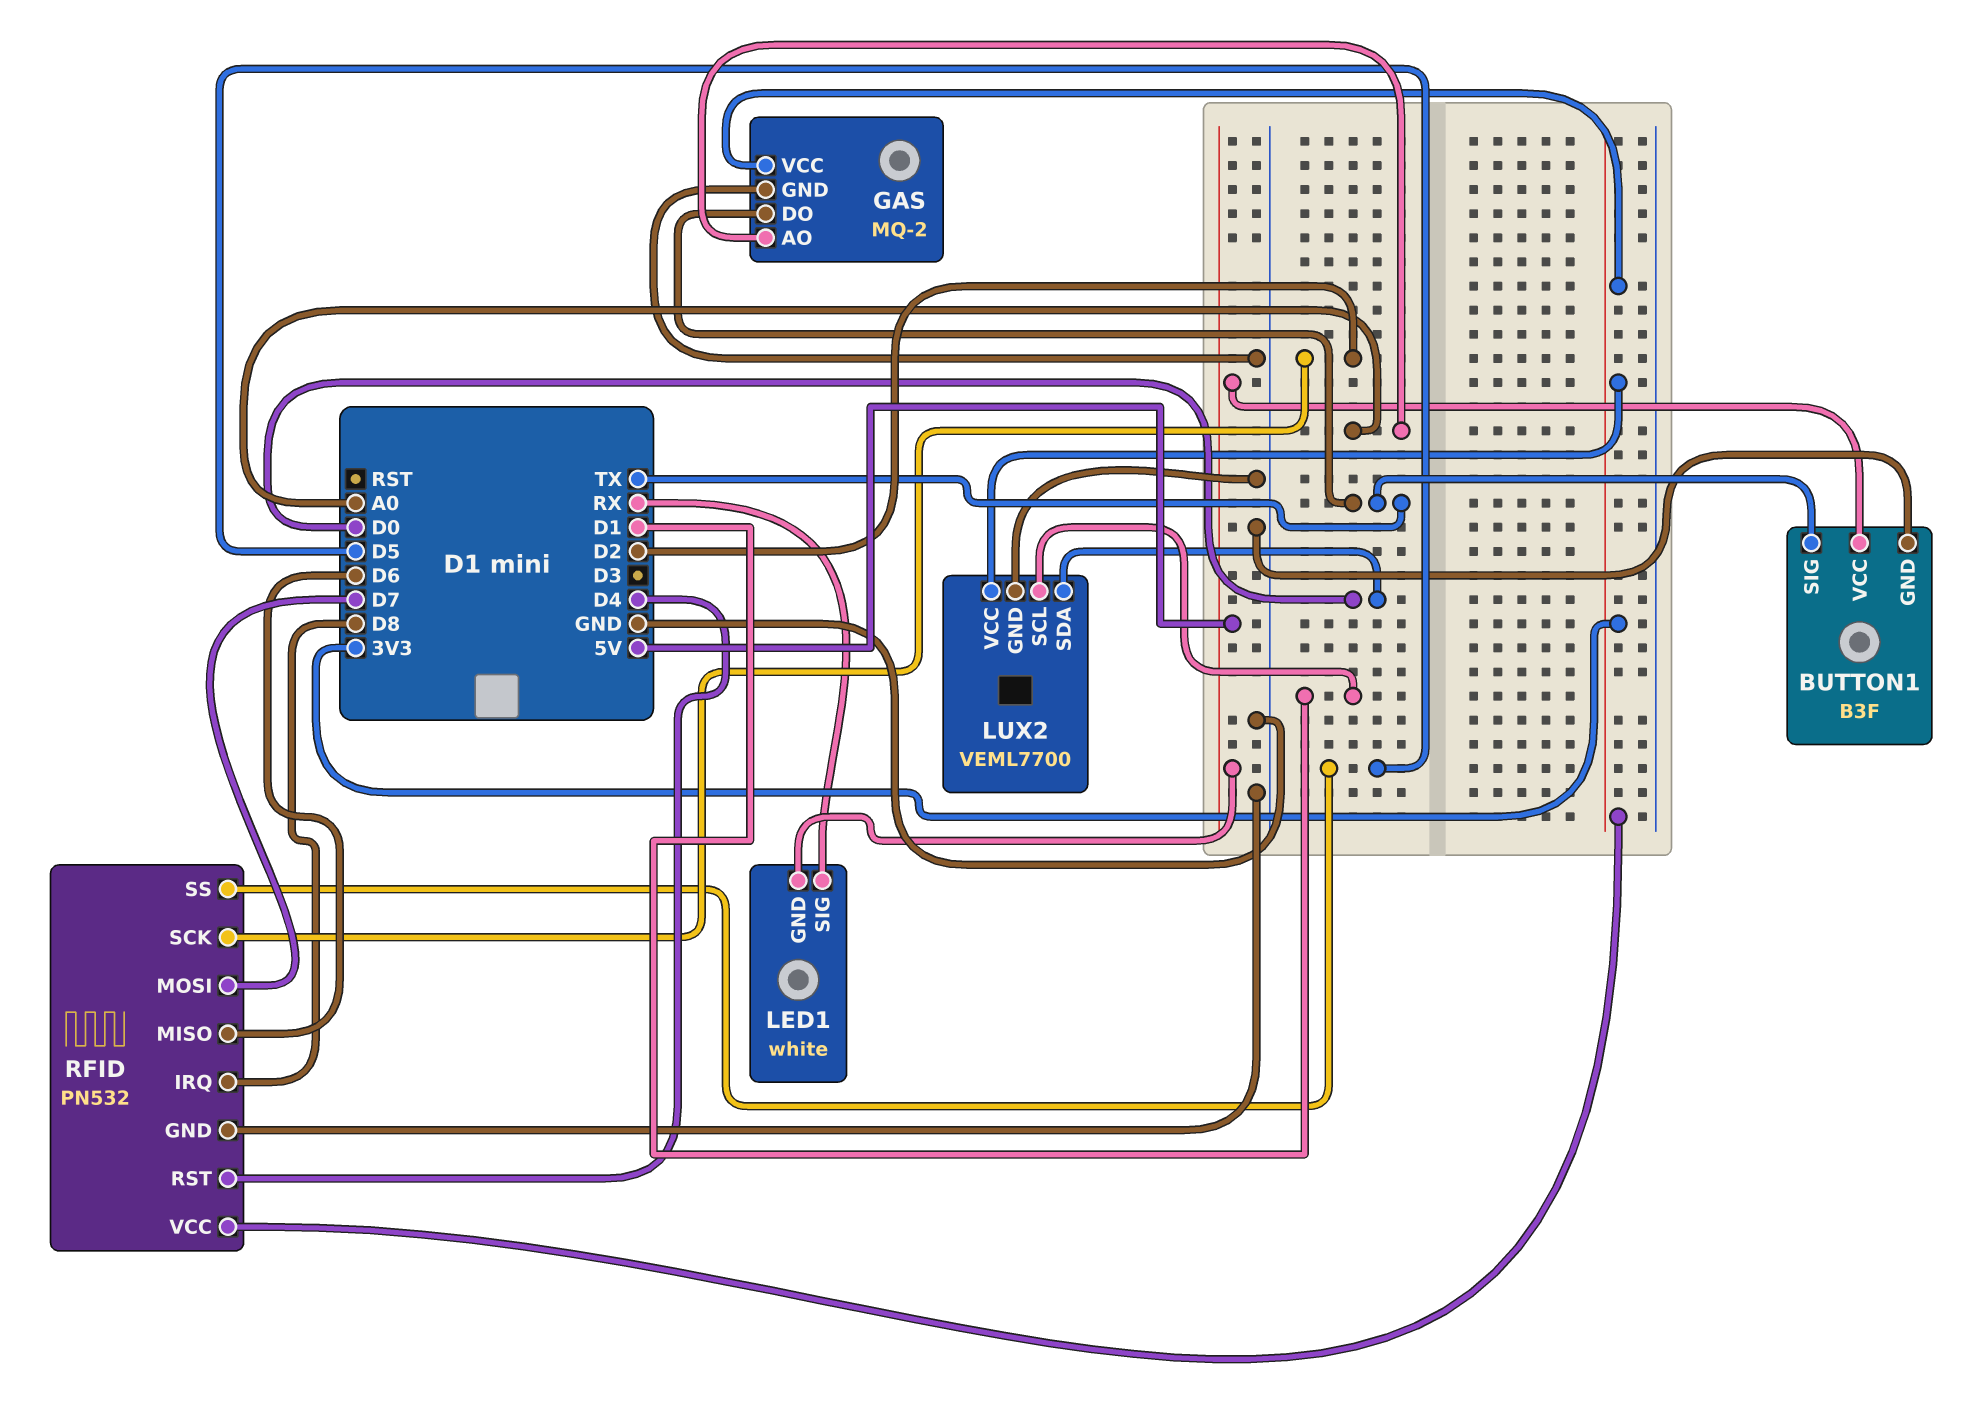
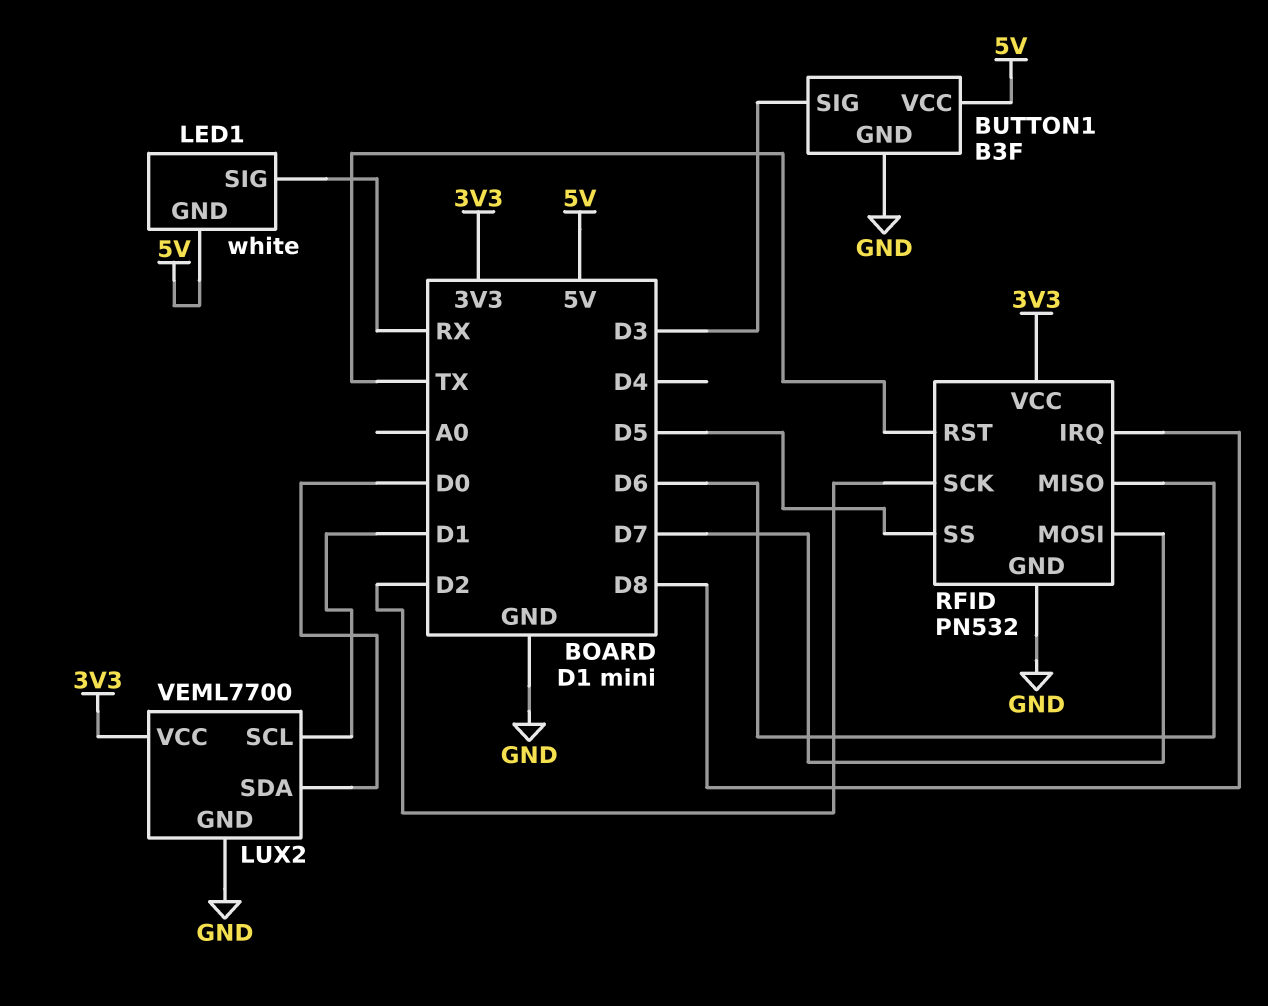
BUTTON1 pin SIG: TX -> D3
GAS: MQ-2 -> none
GAS pin AO: A0 -> none
GAS pin DO: TX -> none
GAS pin GND: GND -> none
GAS pin VCC: 3V3 -> none
RFID pin RST: D4 -> TX

